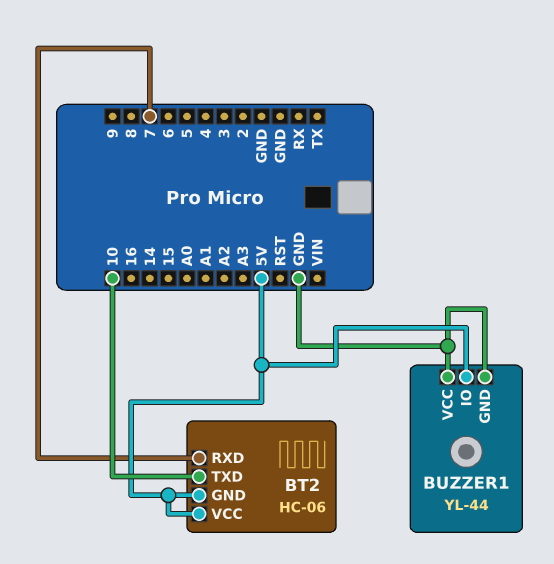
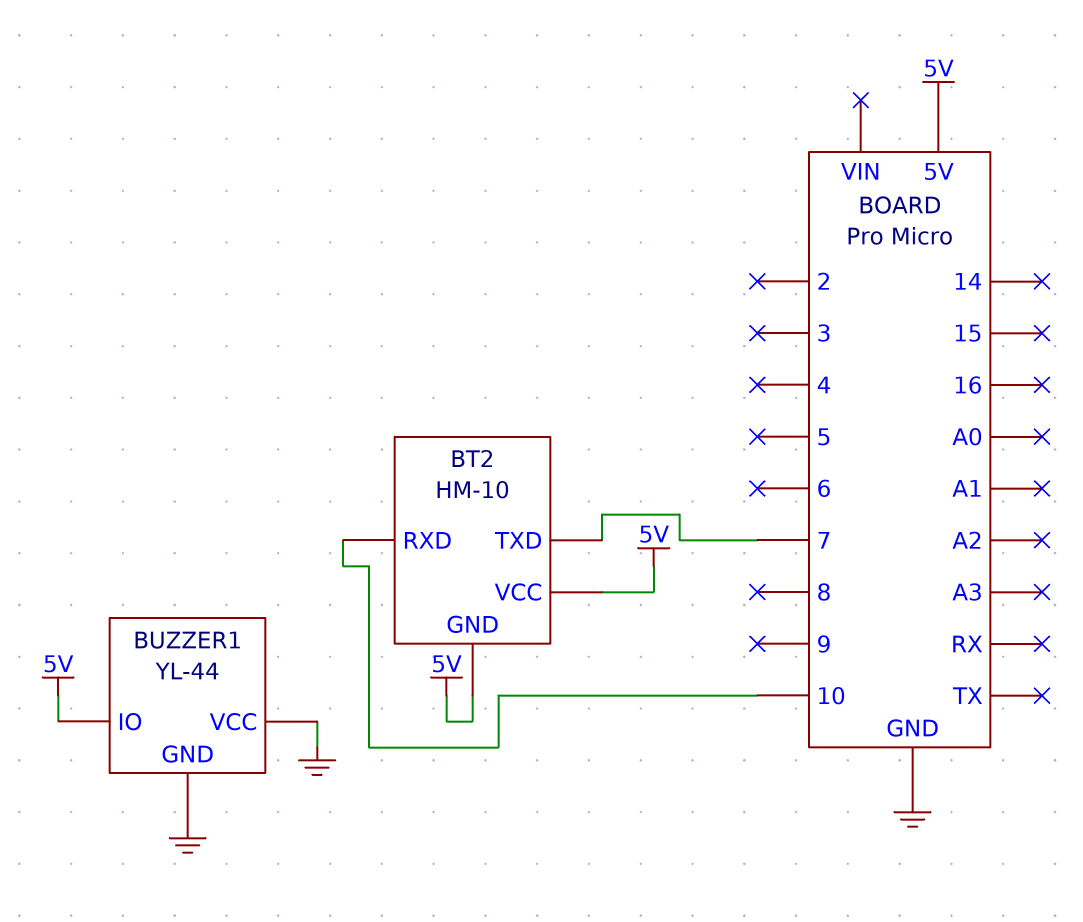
BT2: HC-06 -> HM-10
BT2 pin RXD: 7 -> 10
BT2 pin TXD: 10 -> 7

